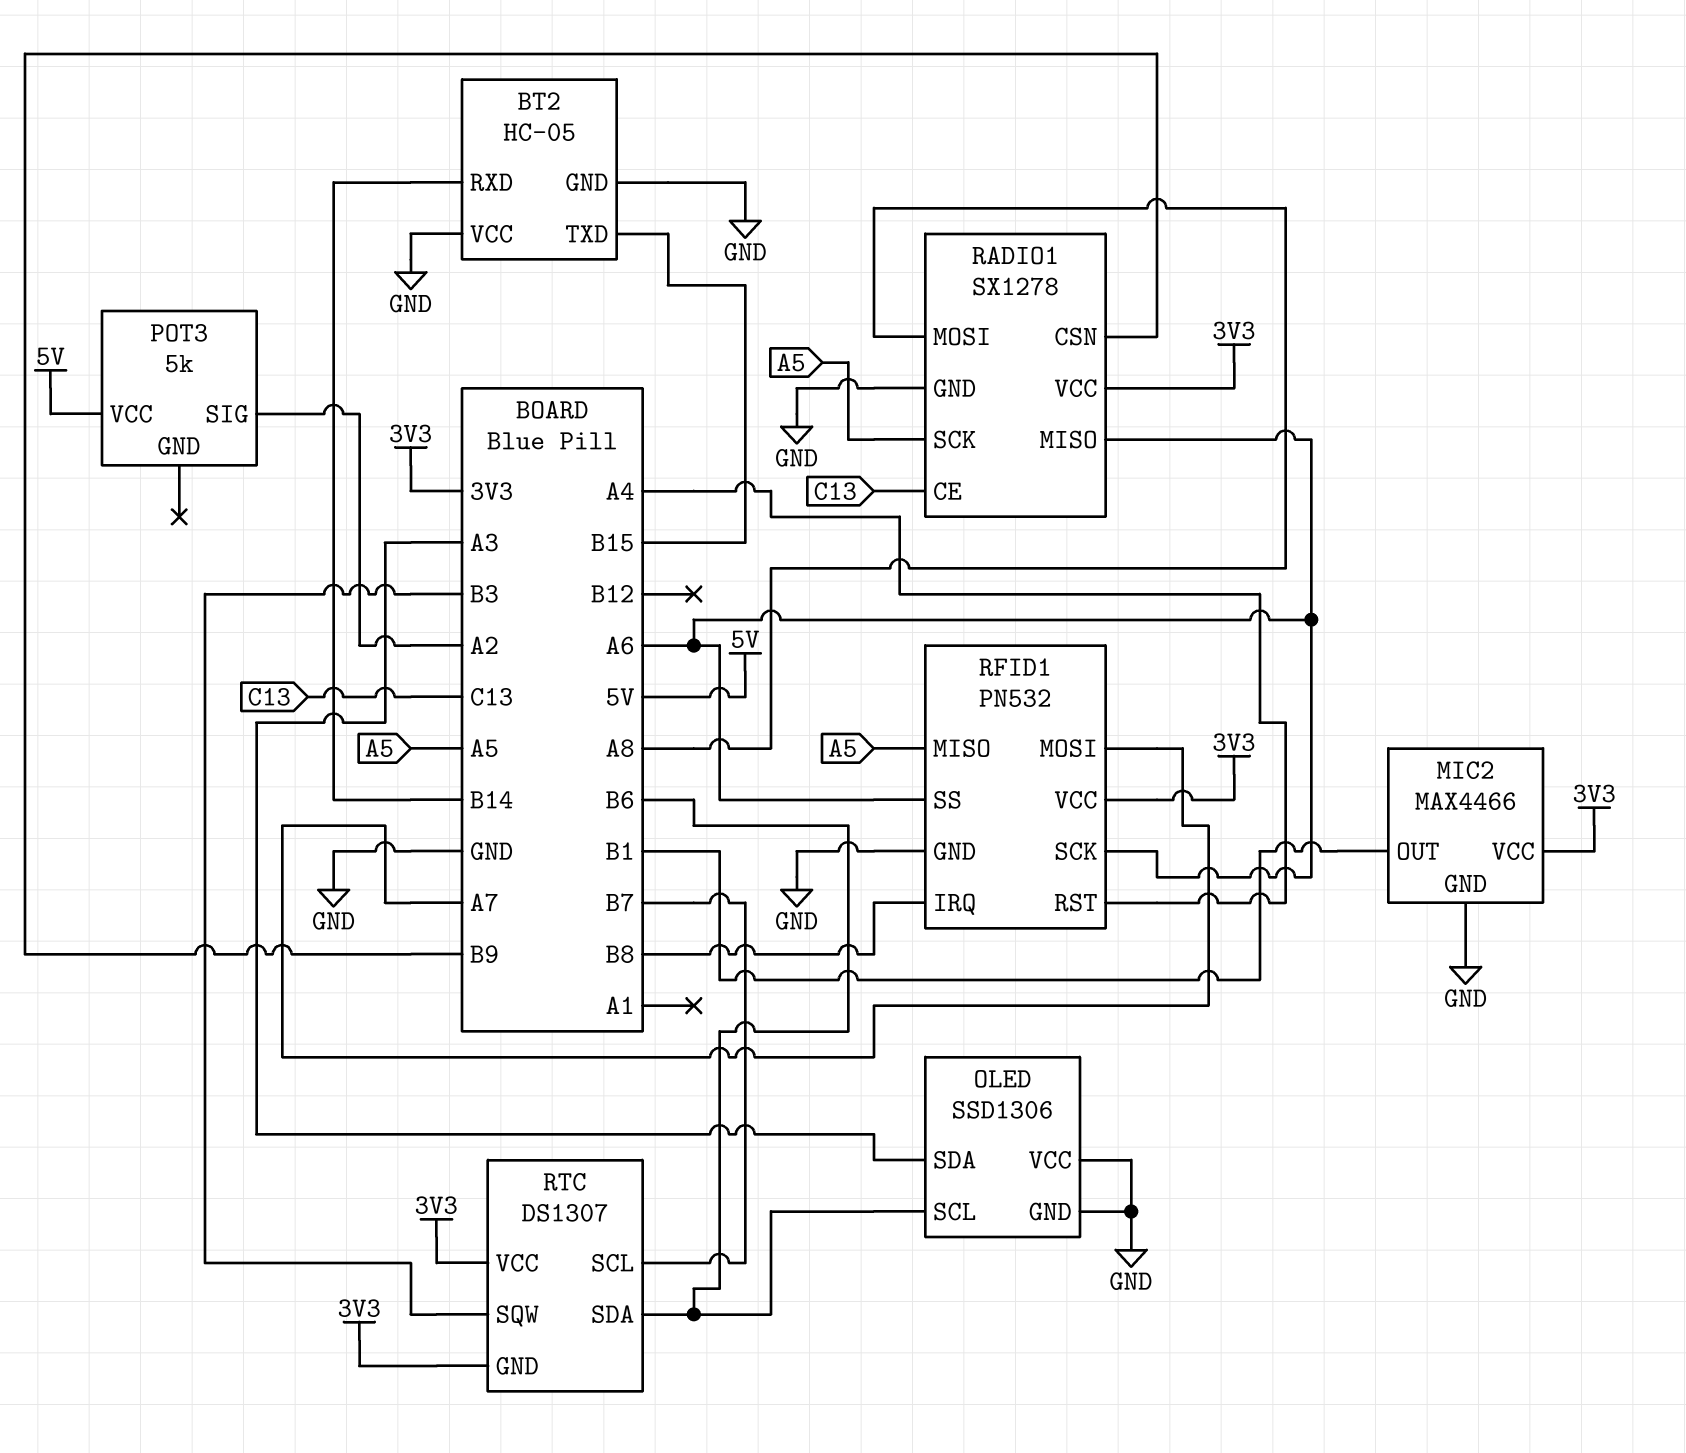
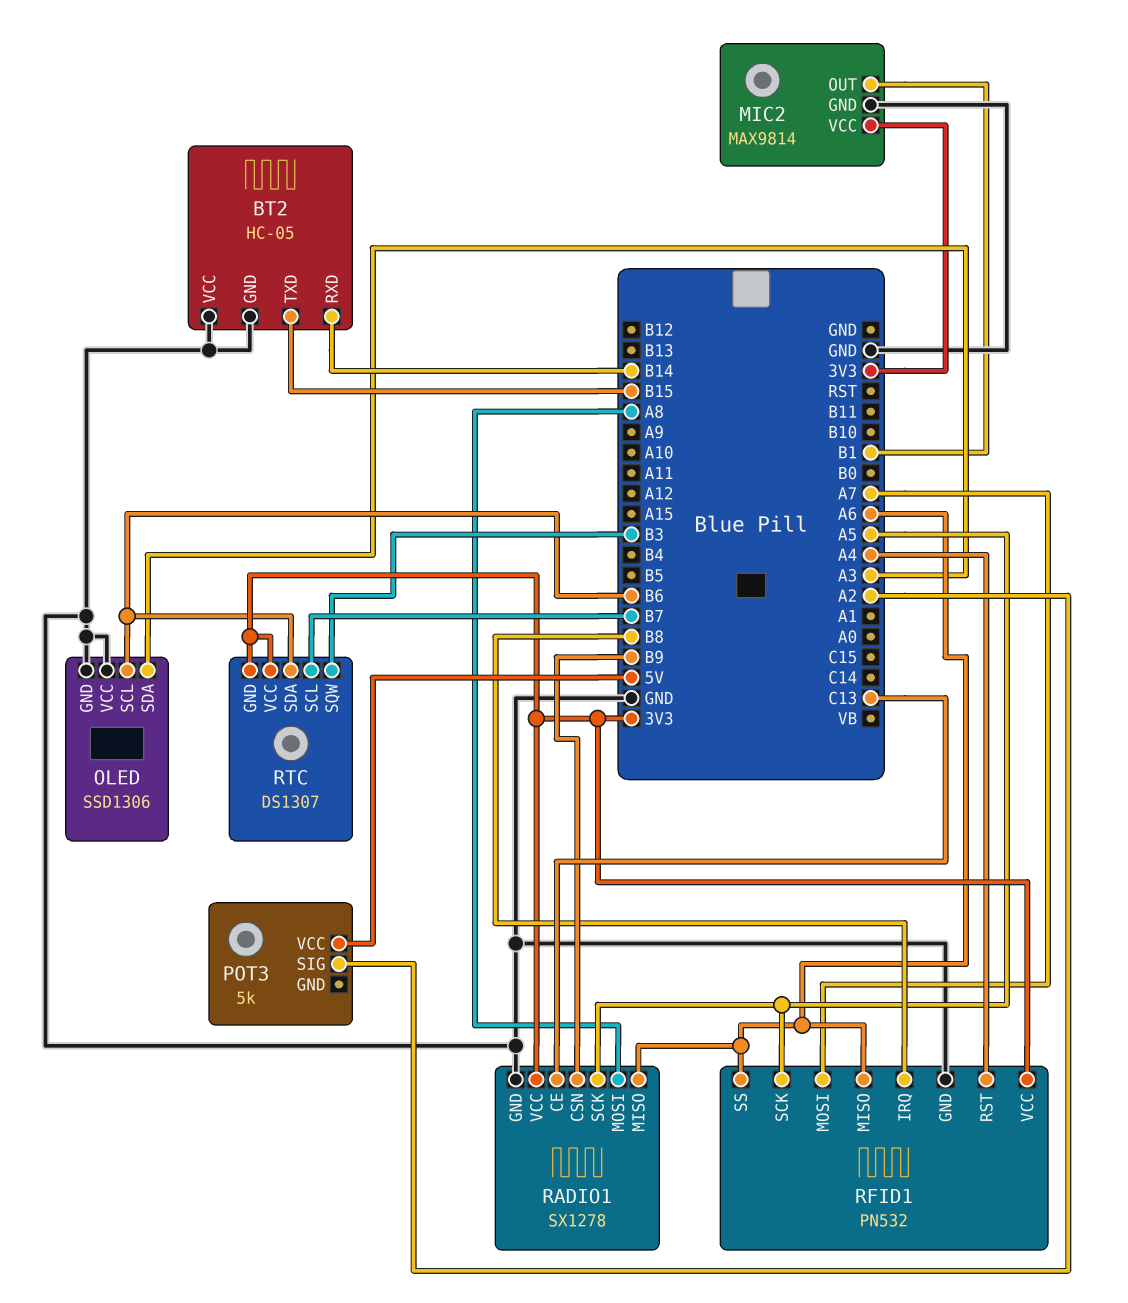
MIC2: MAX4466 -> MAX9814
RFID1 pin MISO: A5 -> A6
RFID1 pin SCK: A6 -> A5

